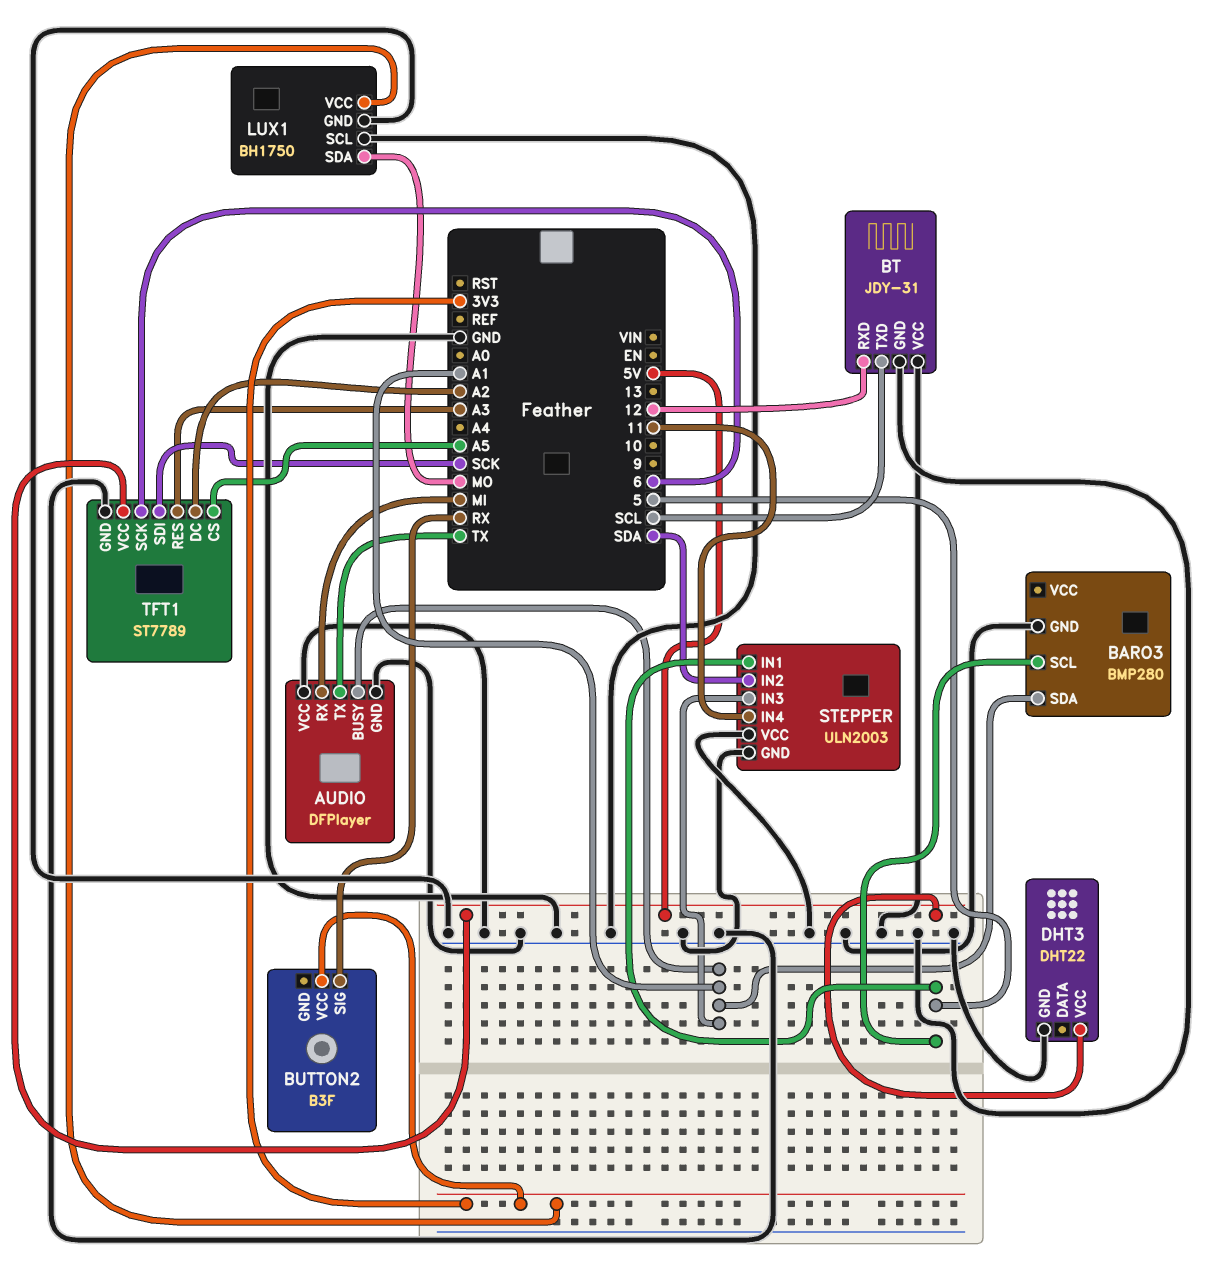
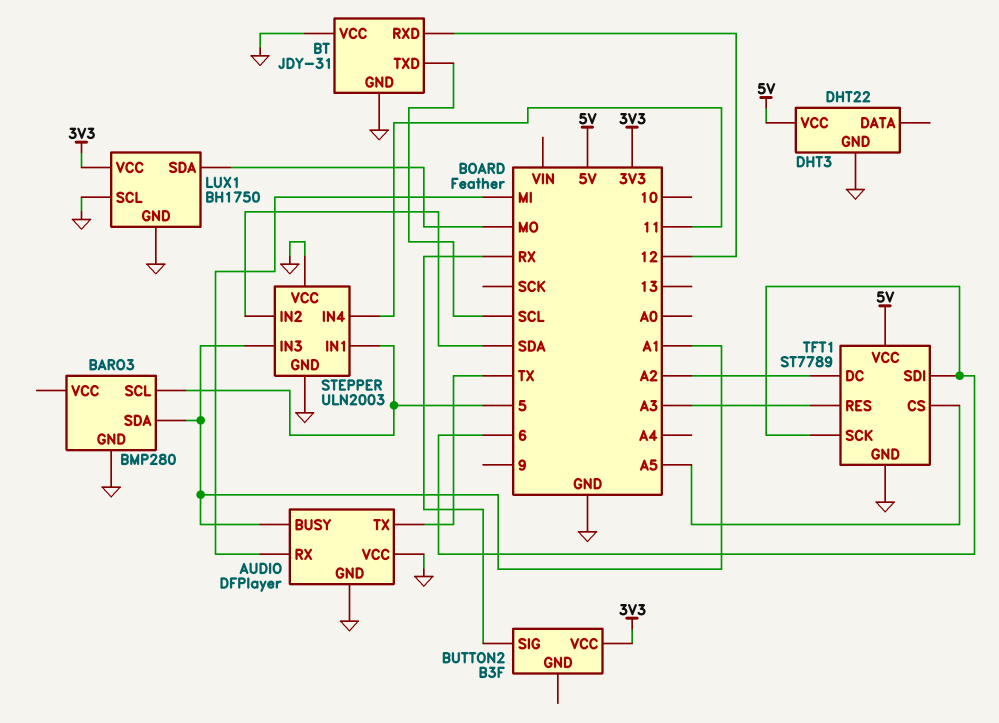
TFT1 pin SDI: SCK -> 6

